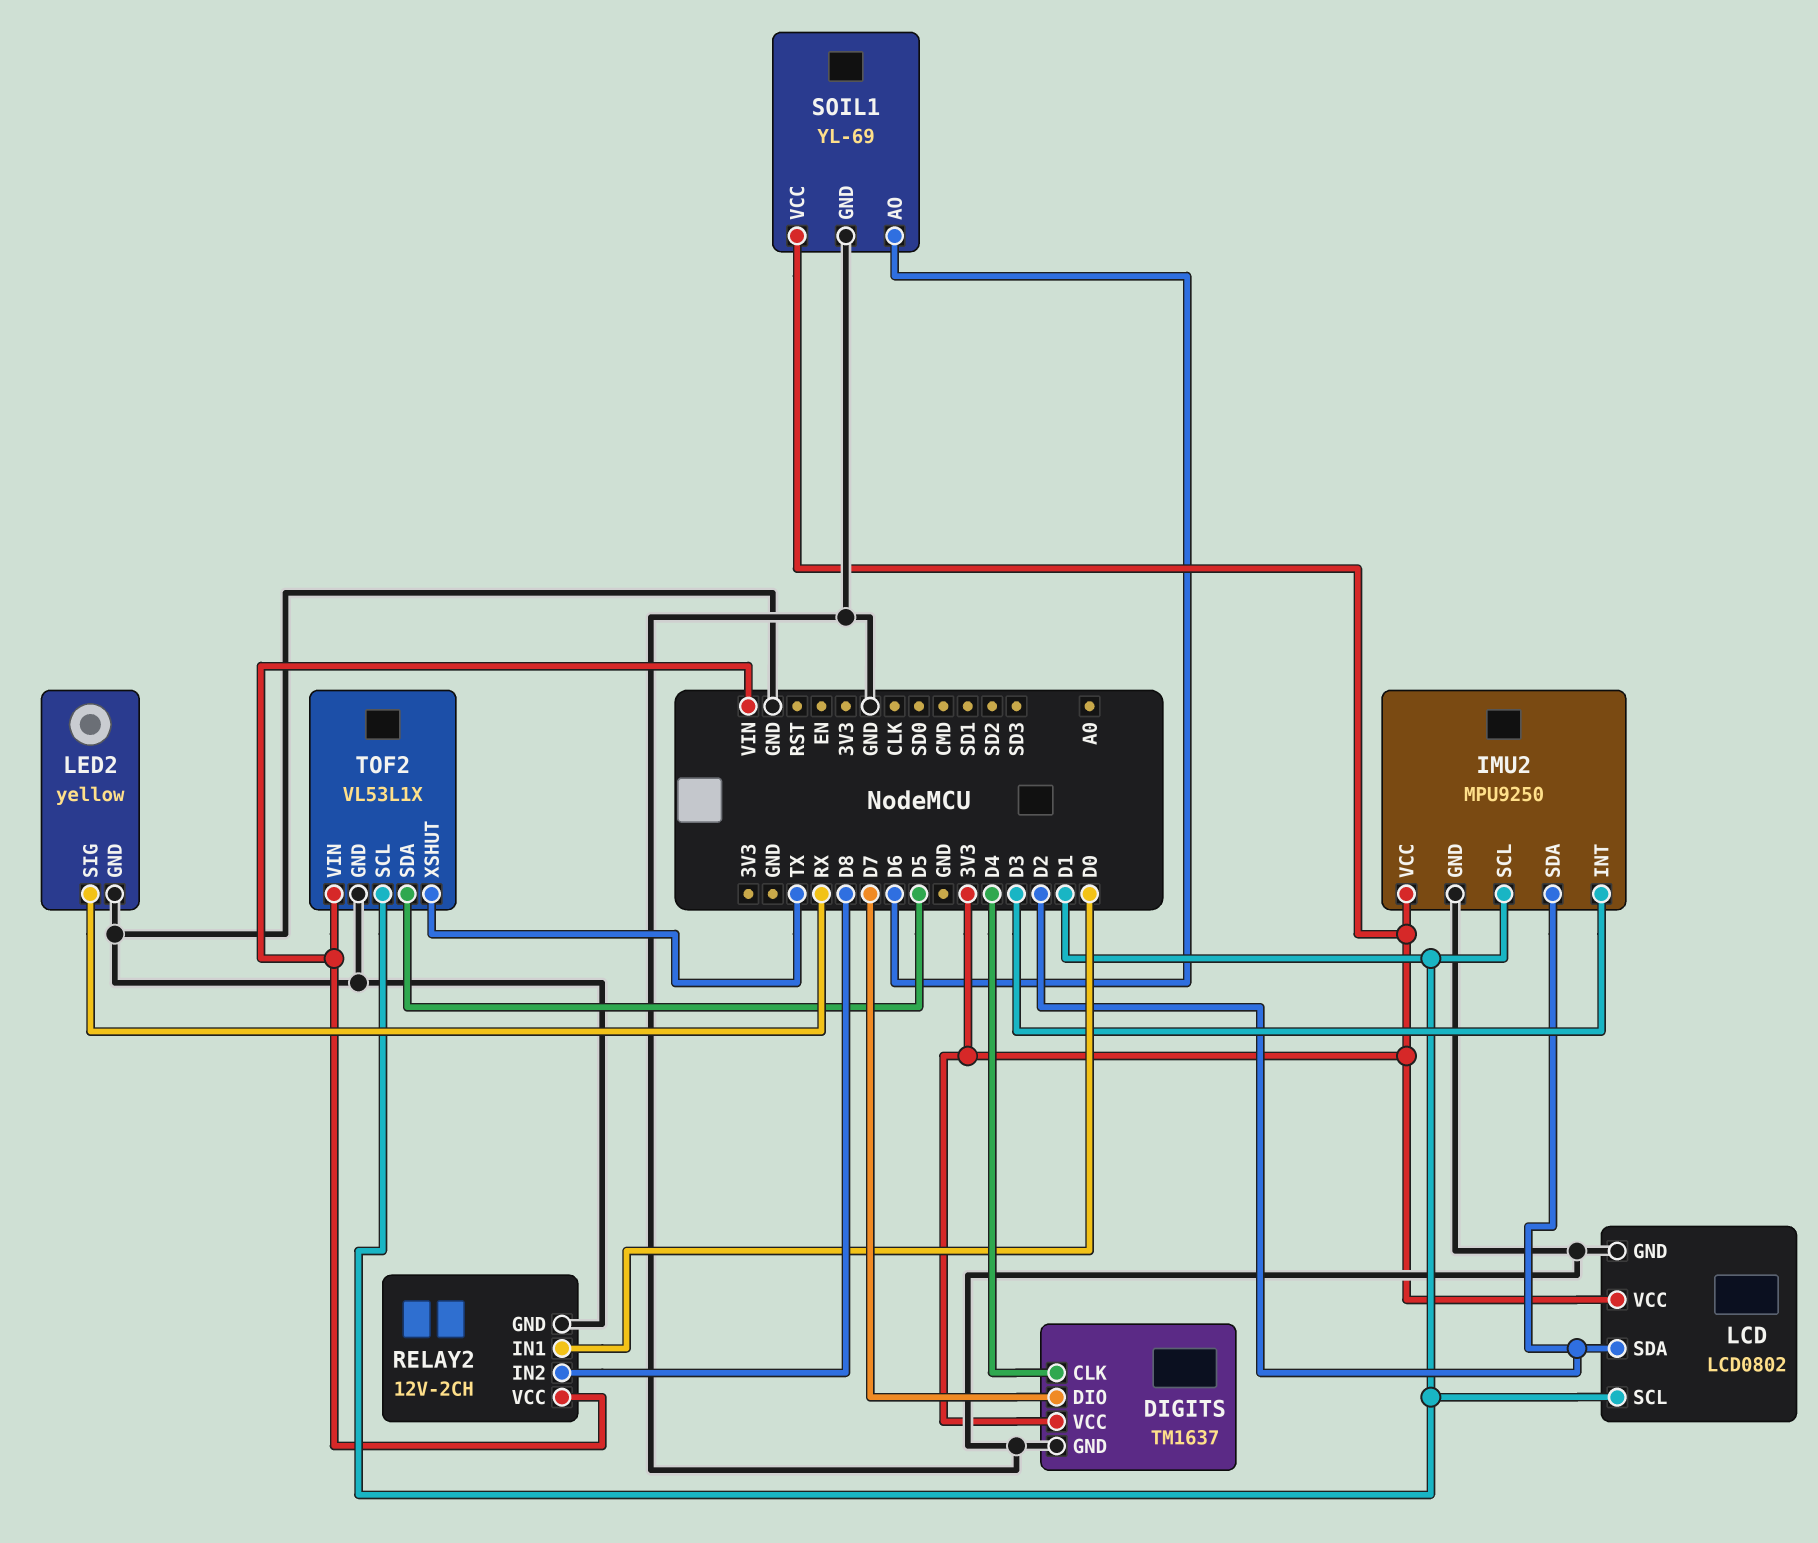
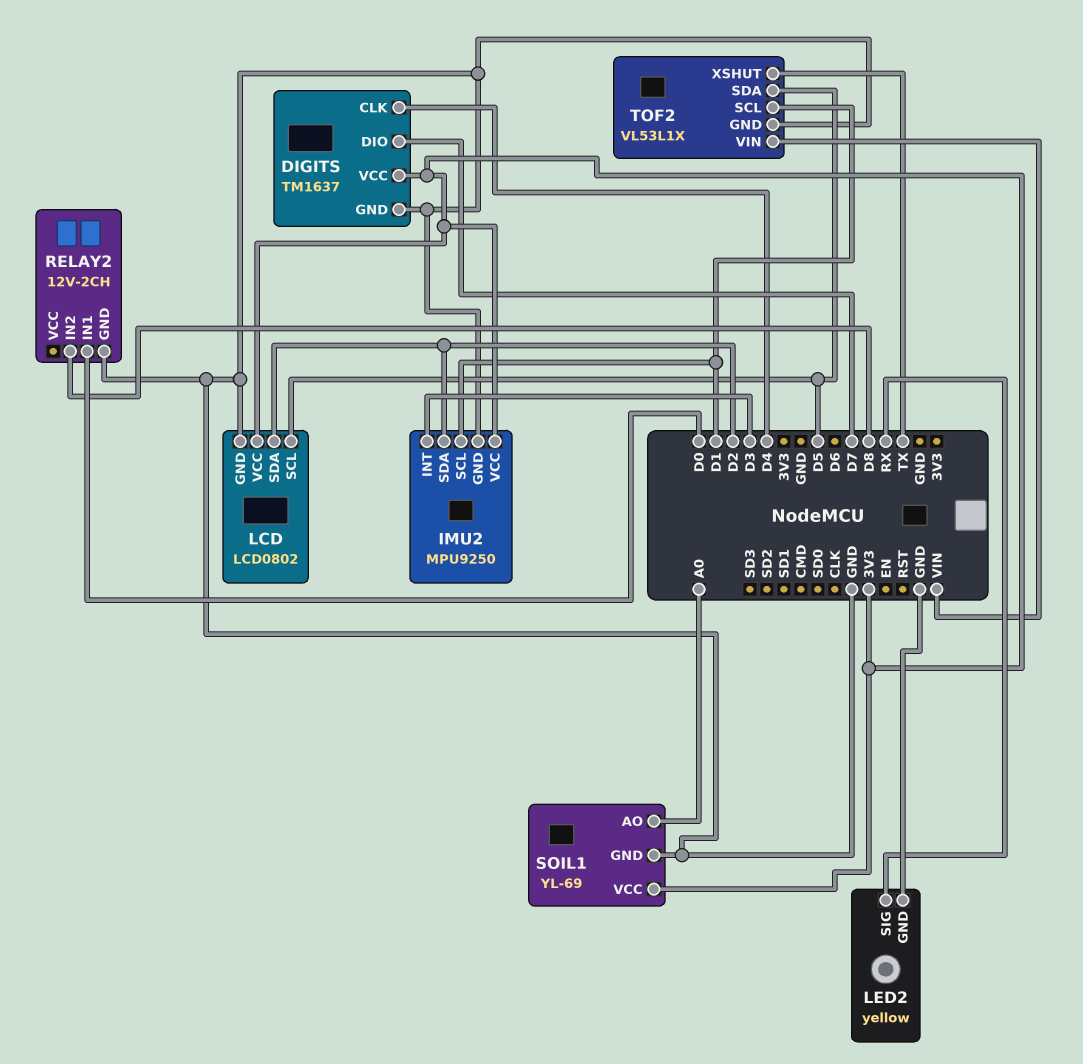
LCD pin SCL: D1 -> D5
RELAY2 pin VCC: VIN -> none
SOIL1 pin AO: D6 -> A0

